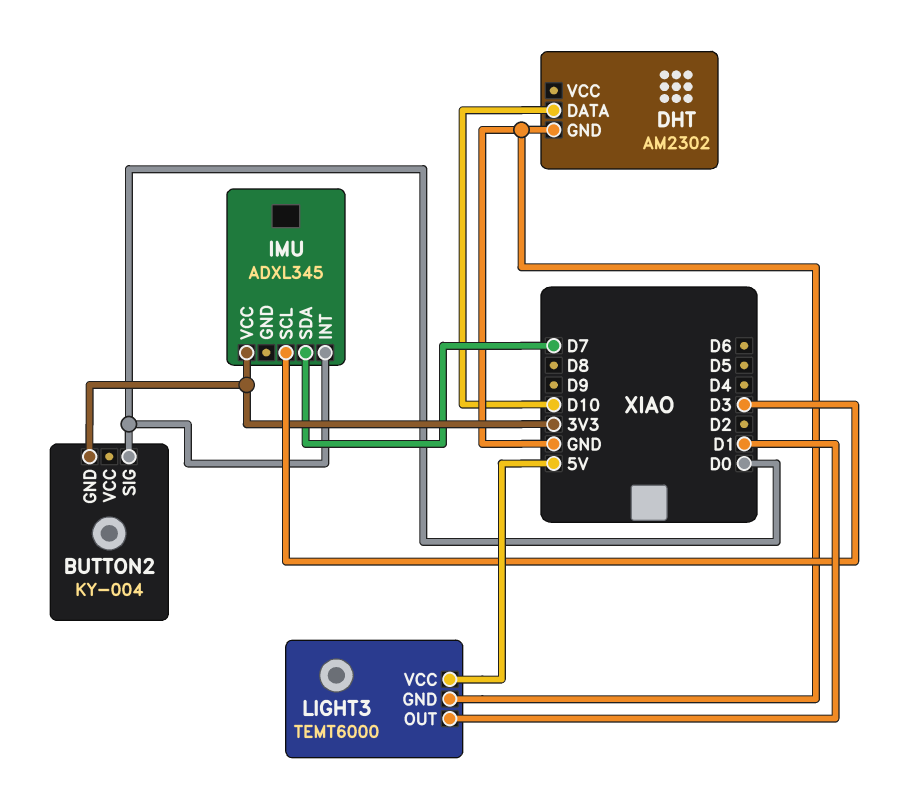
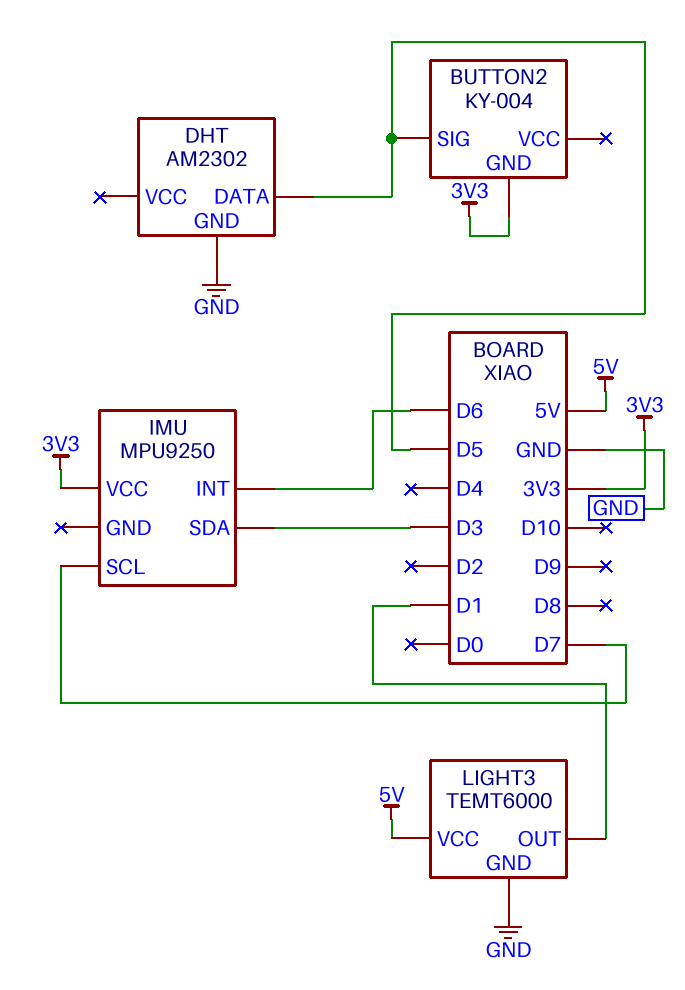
BUTTON2 pin SIG: D0 -> D5
DHT pin DATA: D10 -> D5
IMU: ADXL345 -> MPU9250
IMU pin INT: D0 -> D6
IMU pin SCL: D3 -> D7
IMU pin SDA: D7 -> D3

